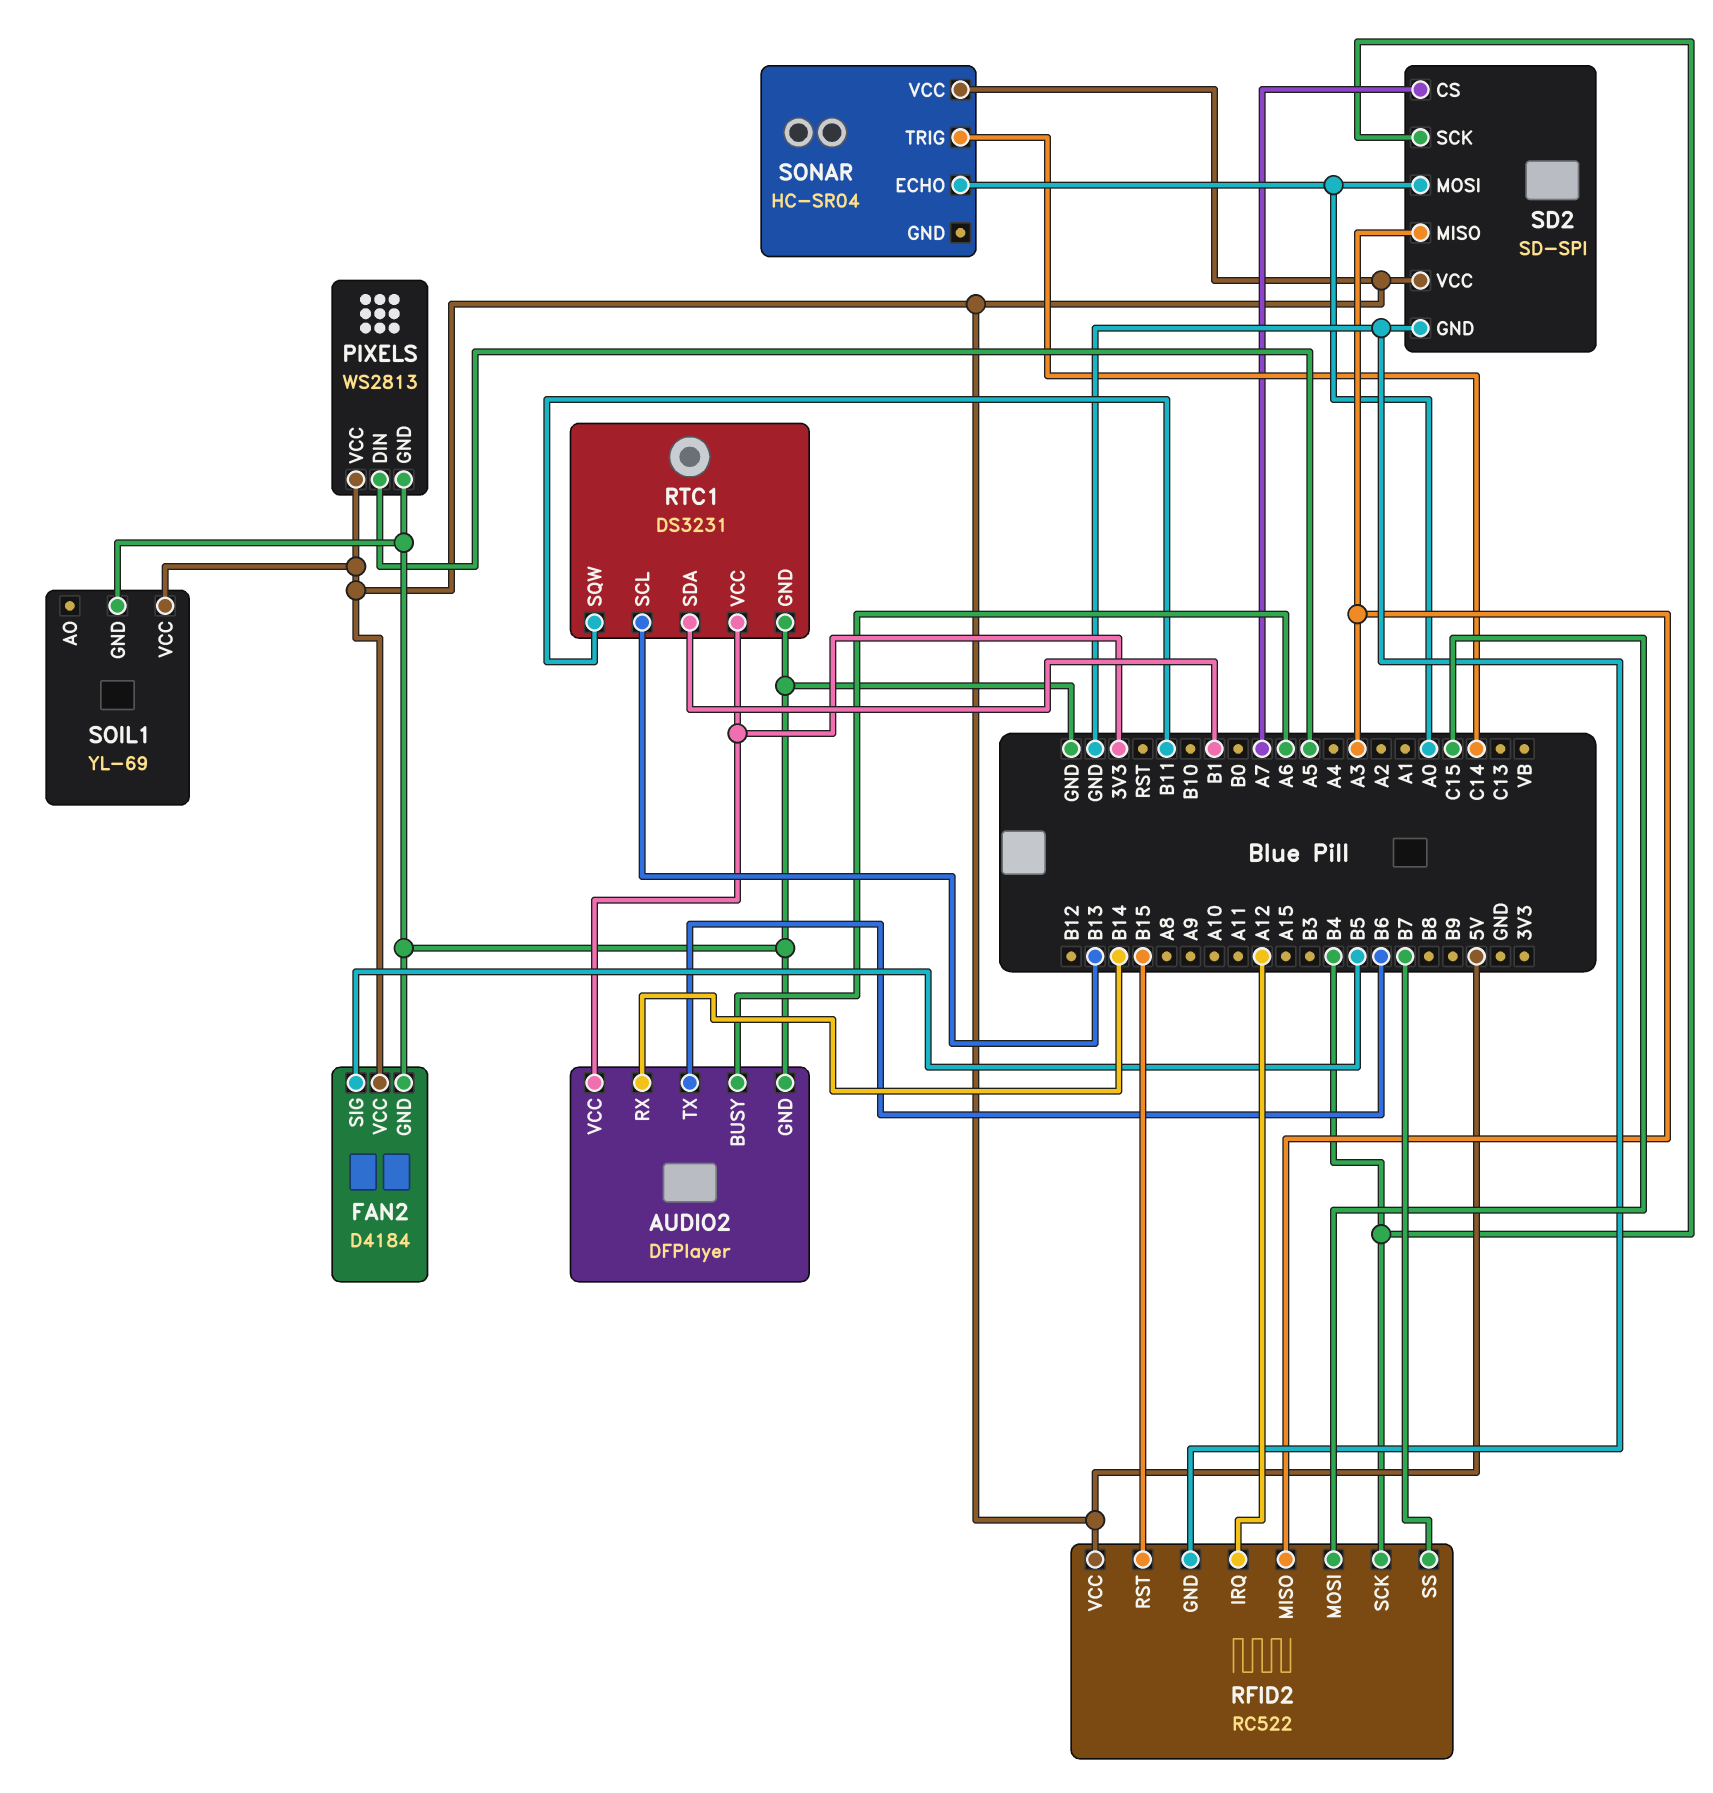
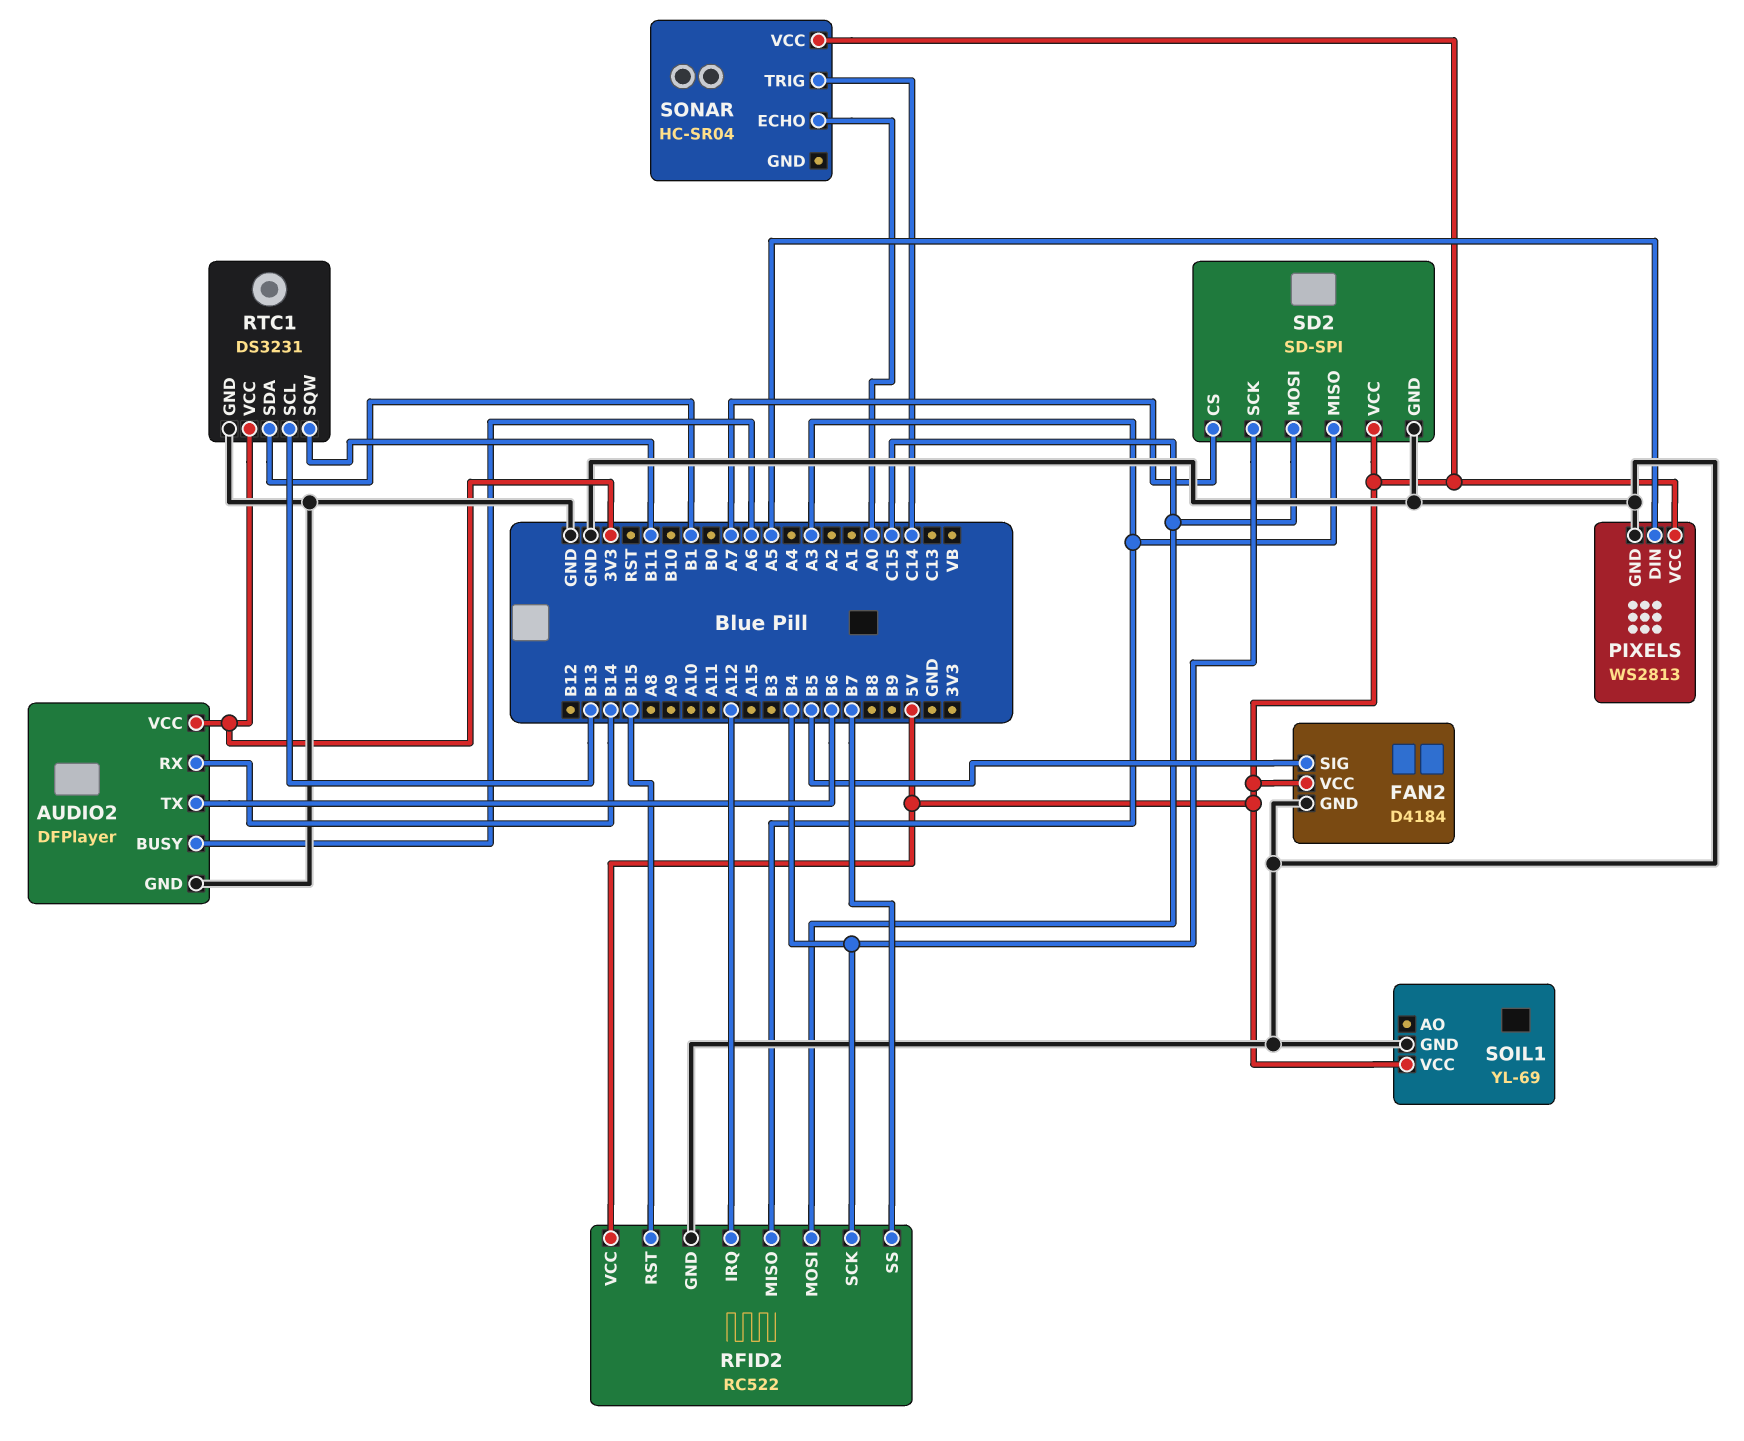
SD2 pin MOSI: A0 -> C15

